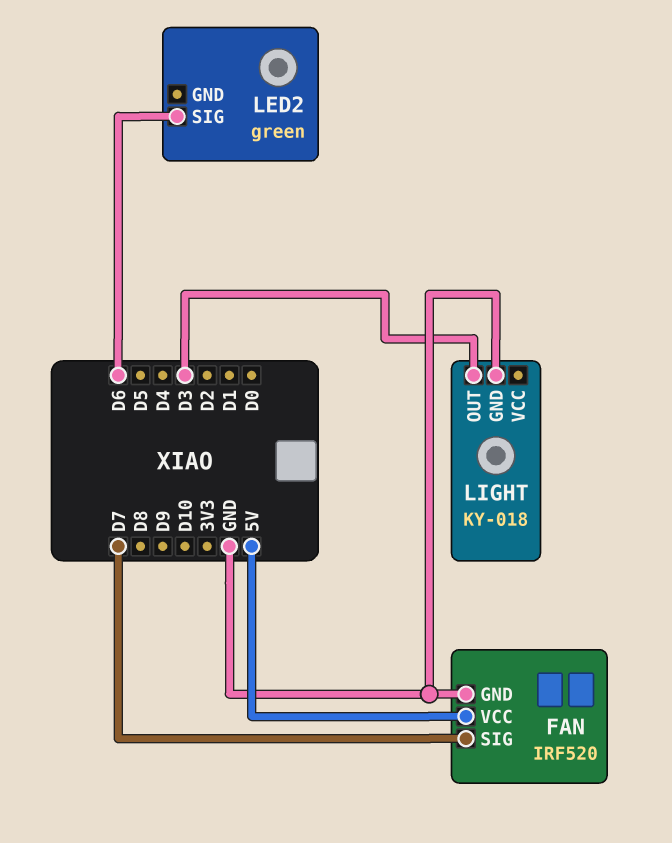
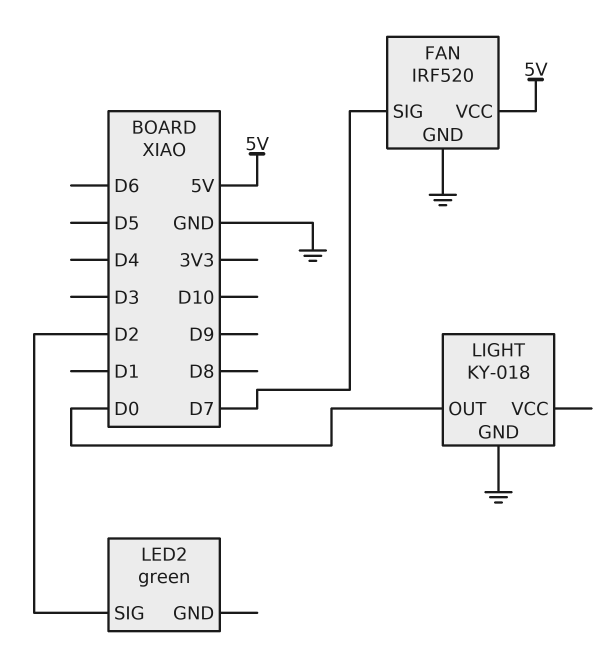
LED2 pin SIG: D6 -> D2
LIGHT pin OUT: D3 -> D0

